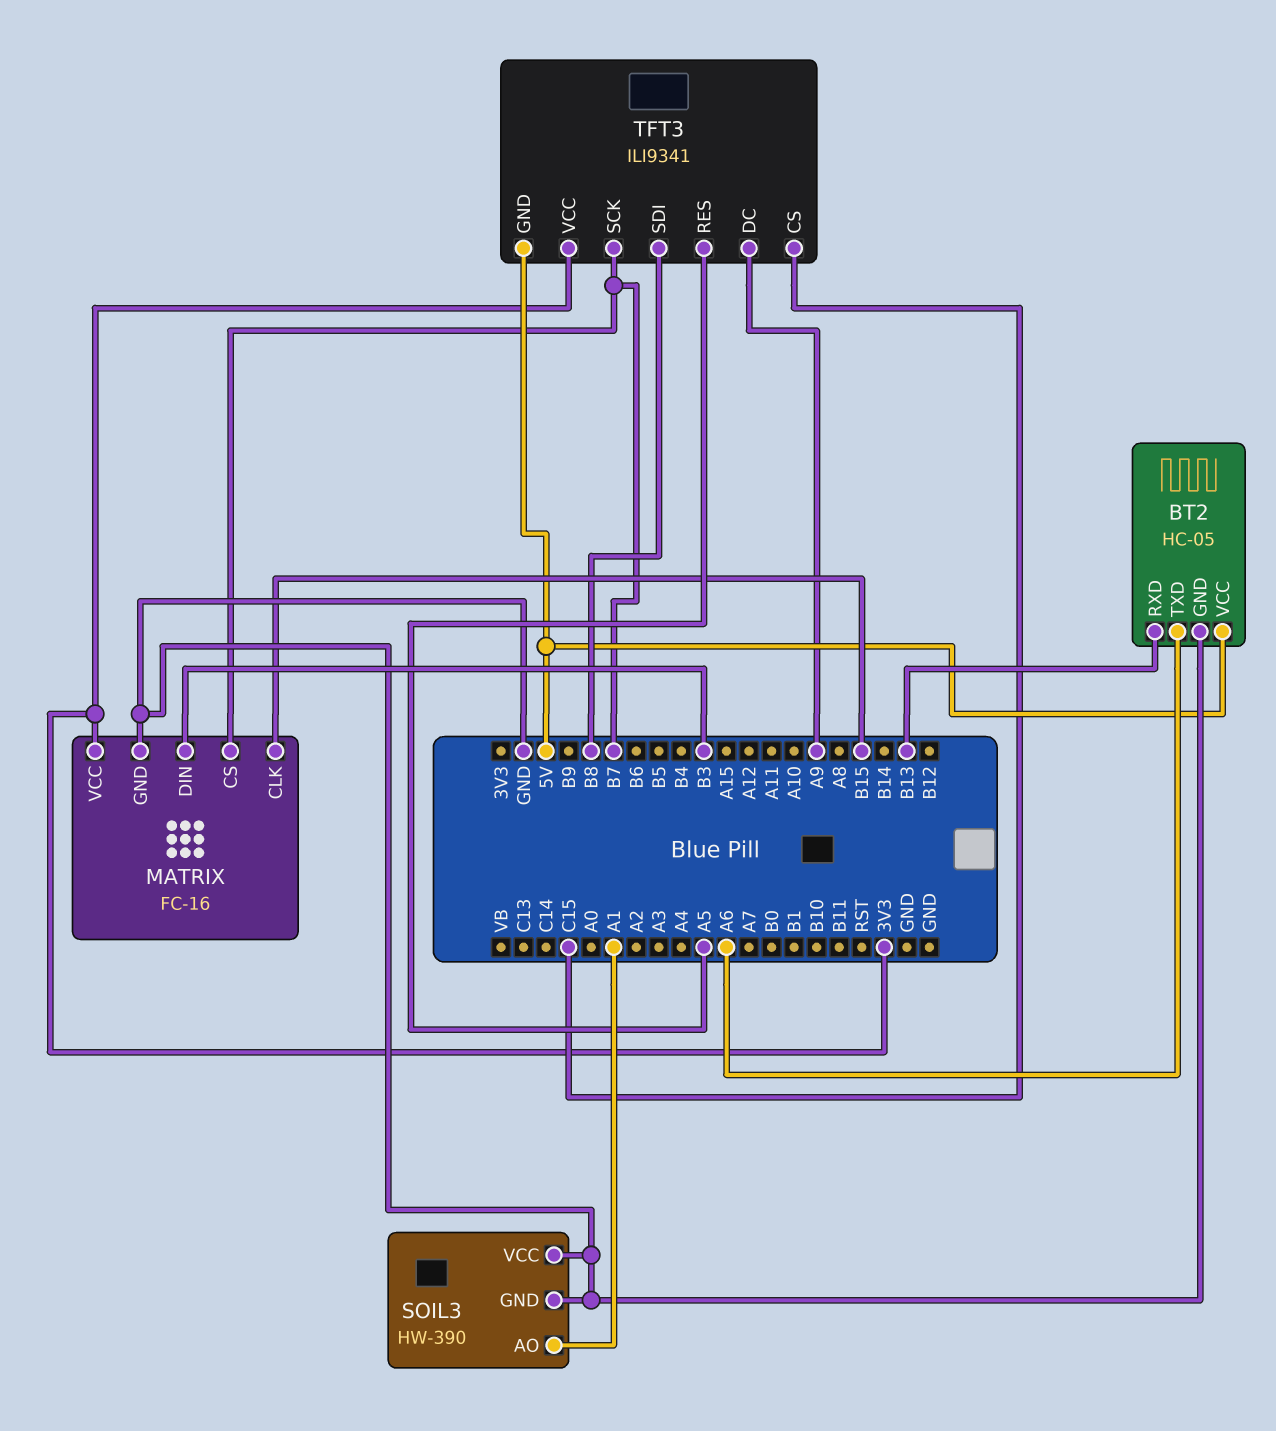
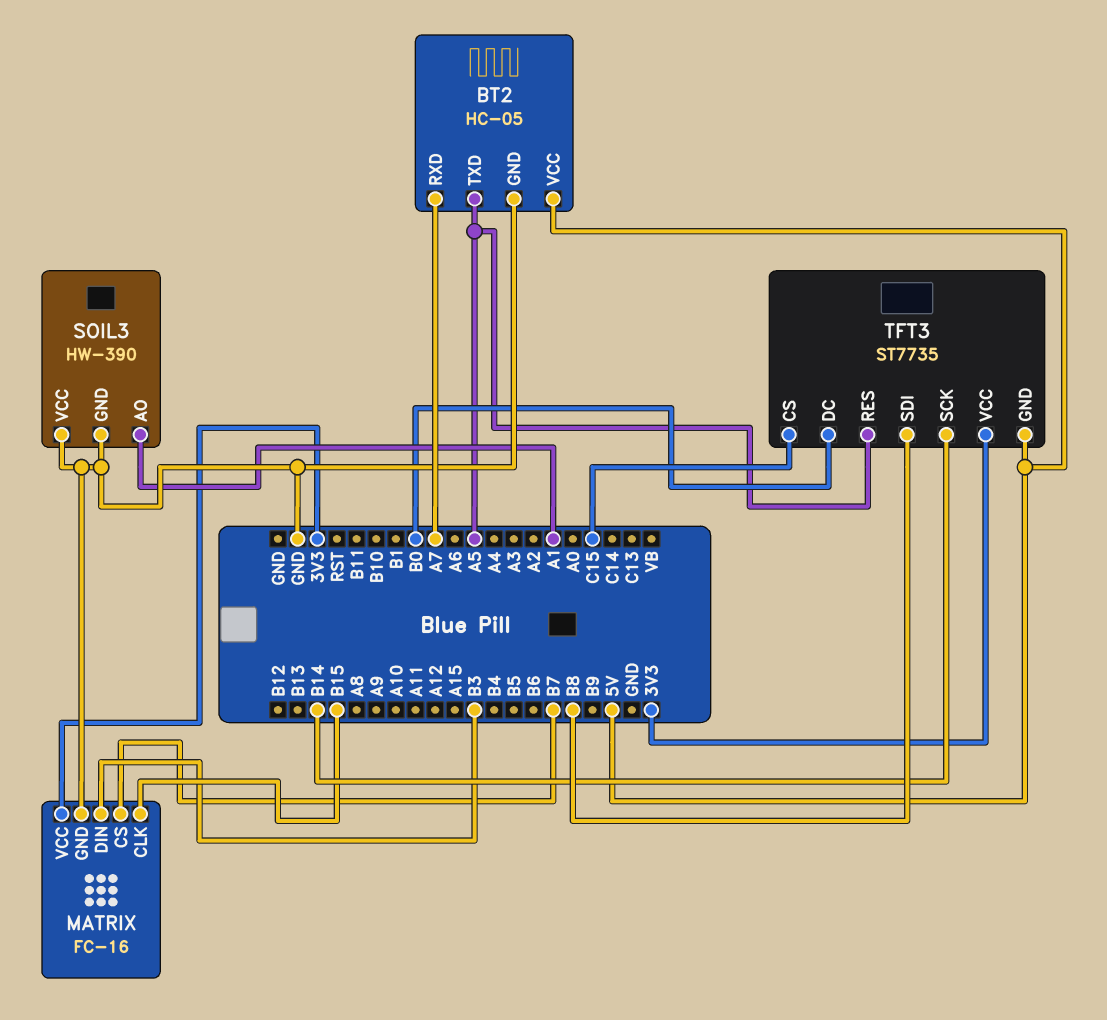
BT2 pin RXD: B13 -> A7
BT2 pin TXD: A6 -> A5
TFT3: ILI9341 -> ST7735
TFT3 pin DC: A9 -> B0
TFT3 pin SCK: B7 -> B14

